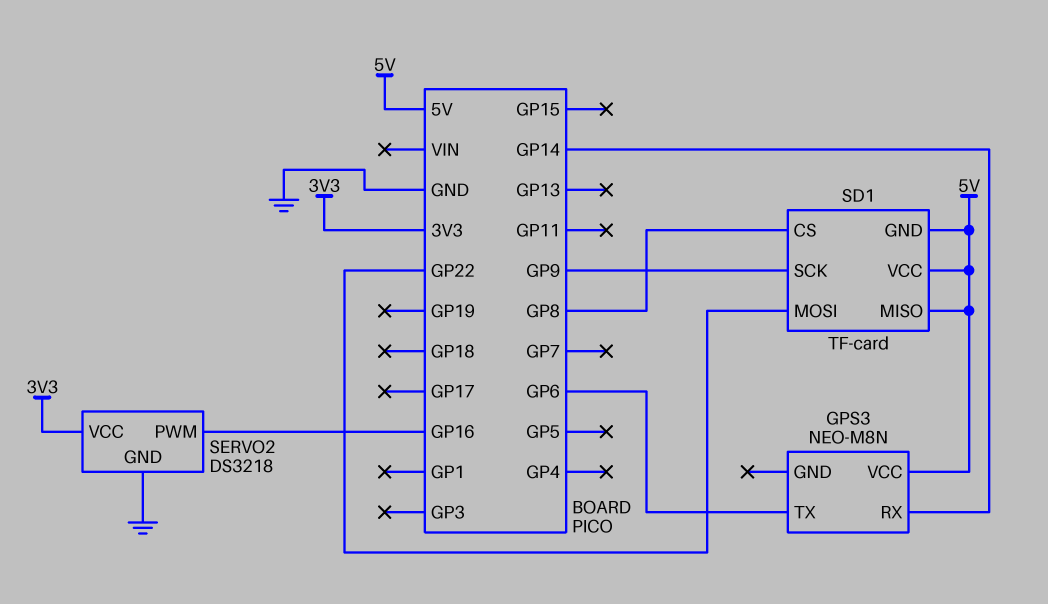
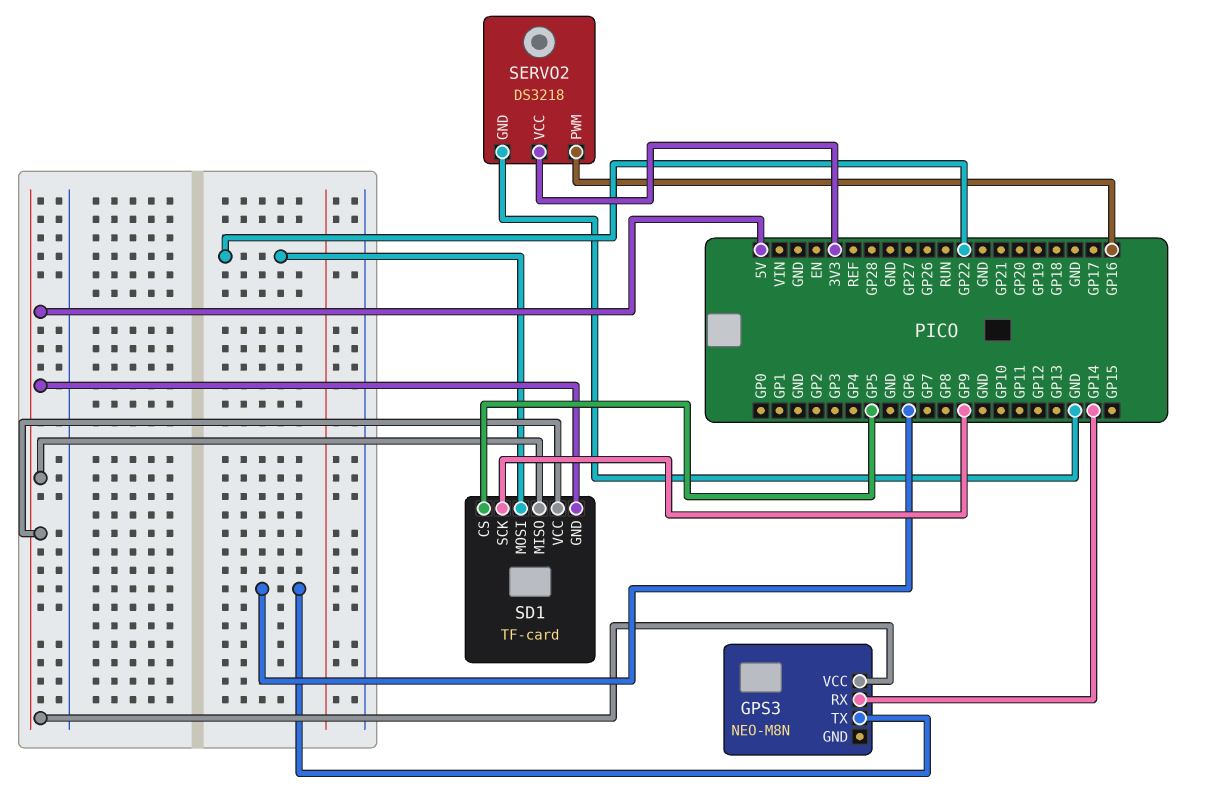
SD1 pin CS: GP8 -> GP5

